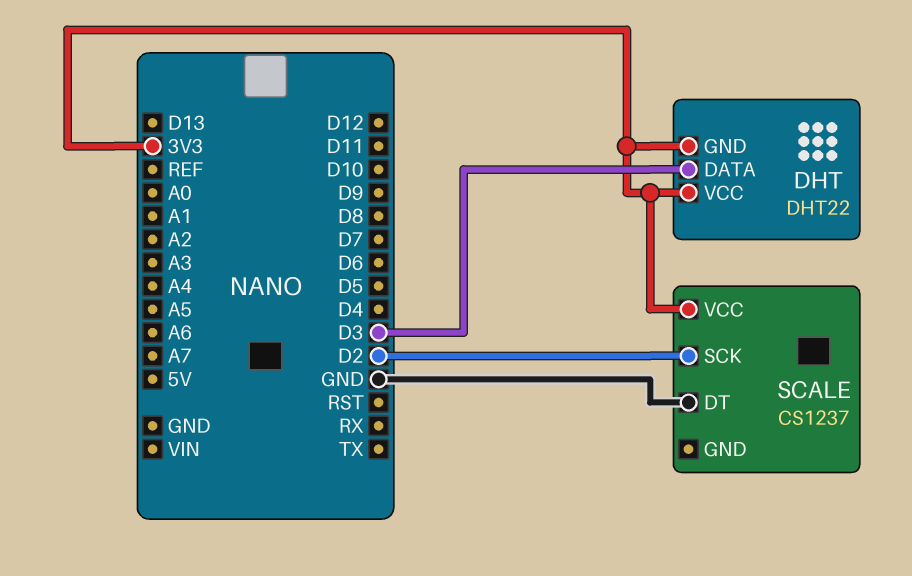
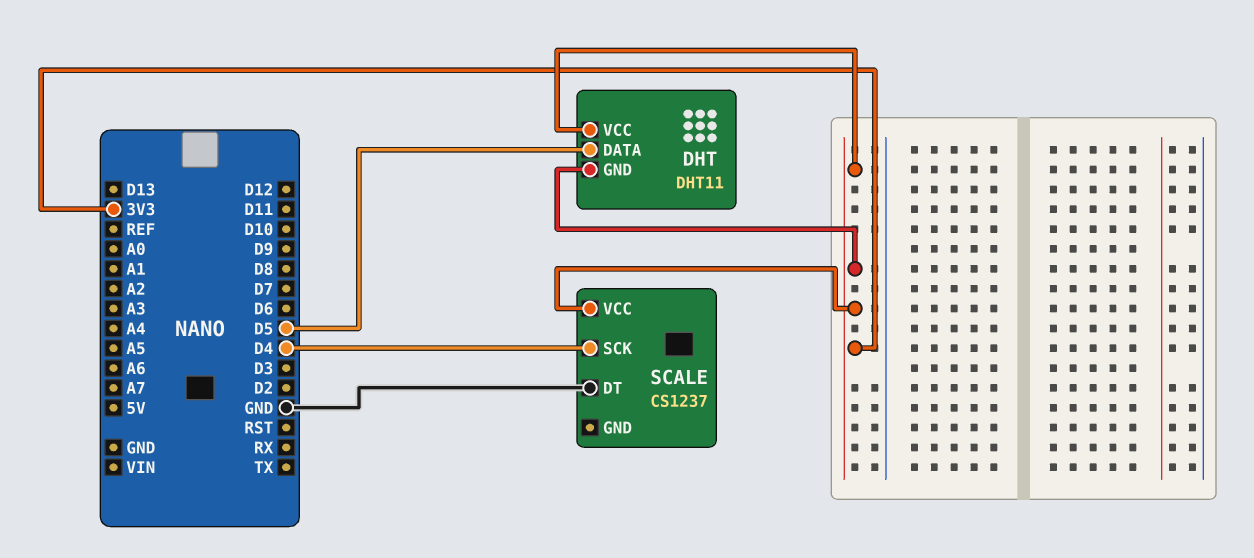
DHT: DHT22 -> DHT11
DHT pin DATA: D3 -> D5
SCALE pin SCK: D2 -> D4

